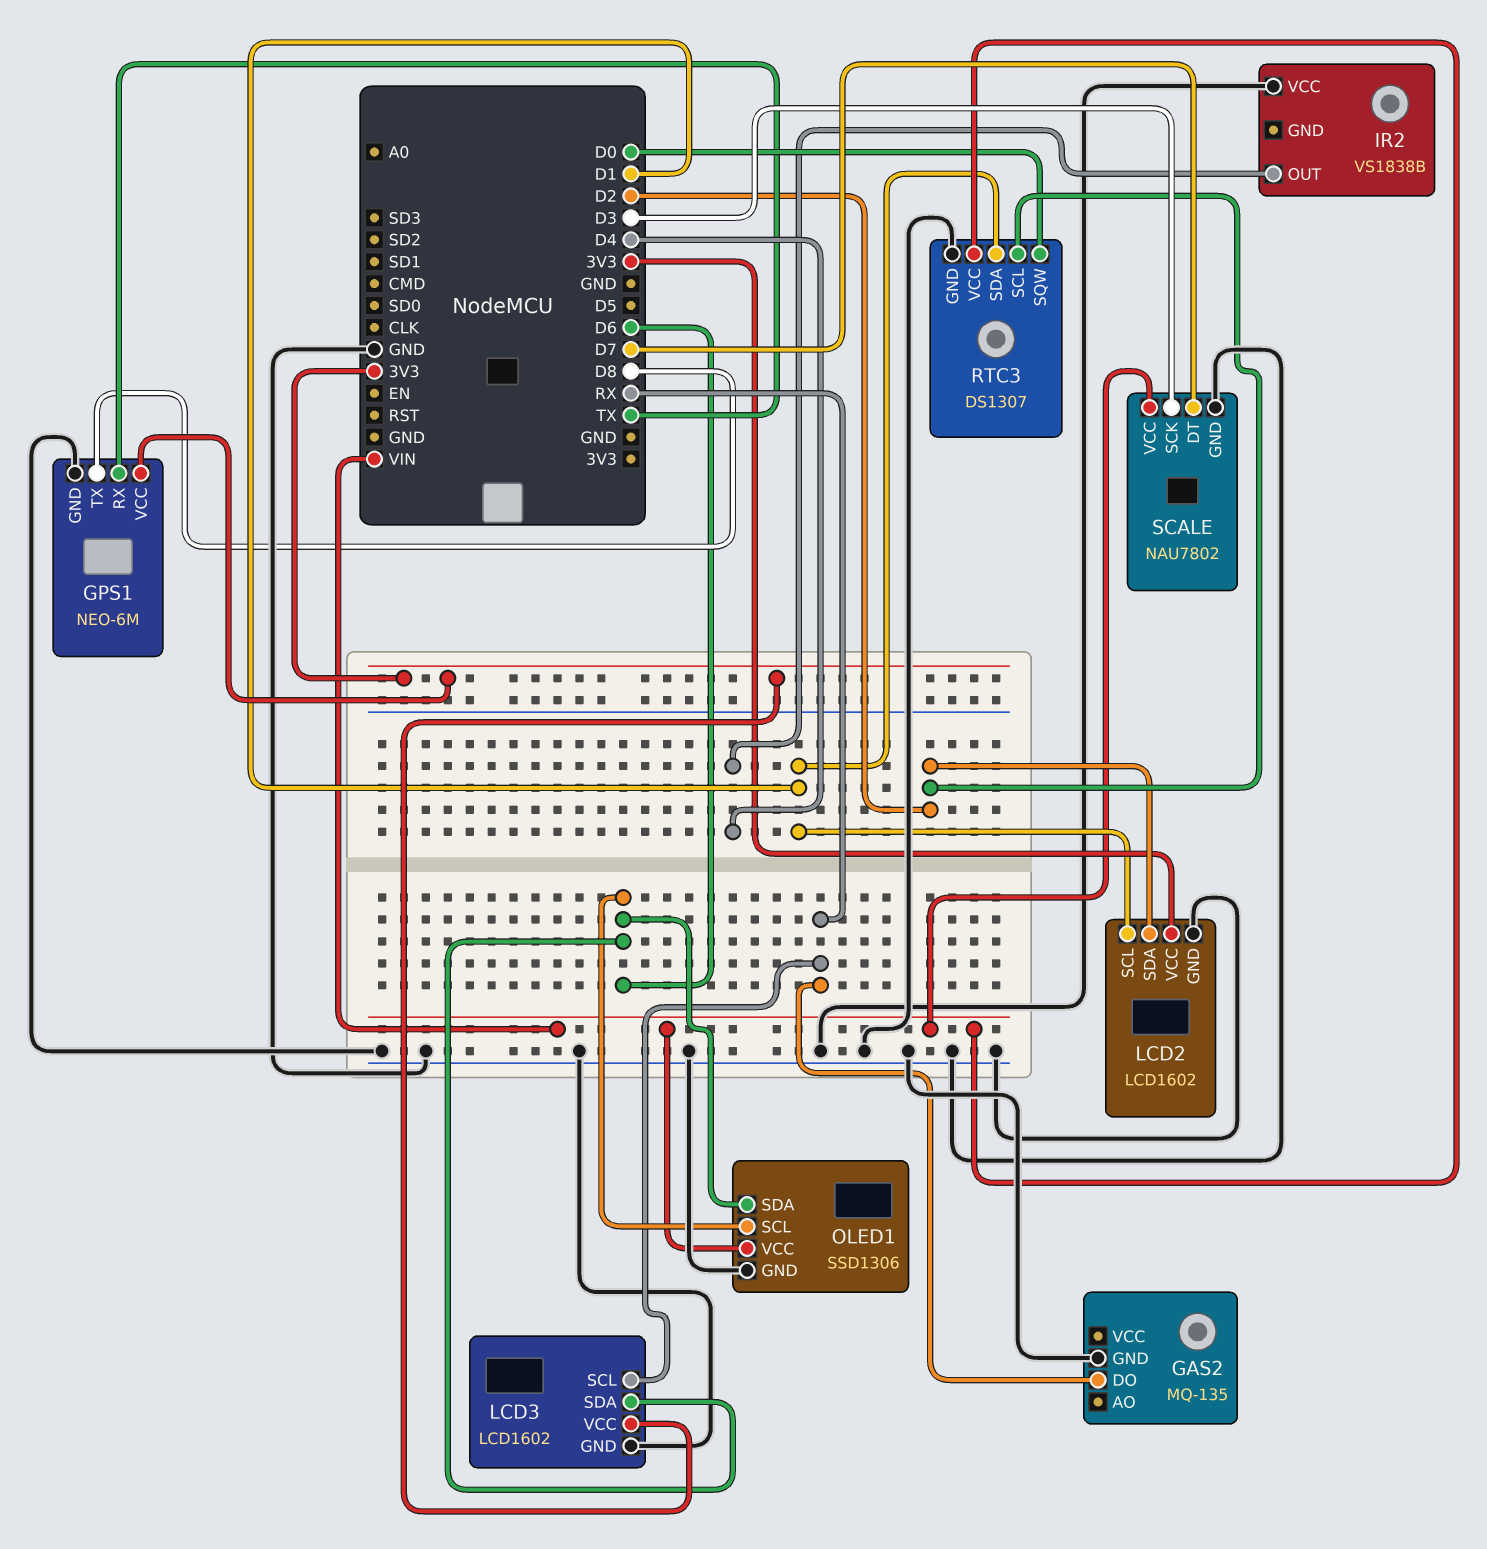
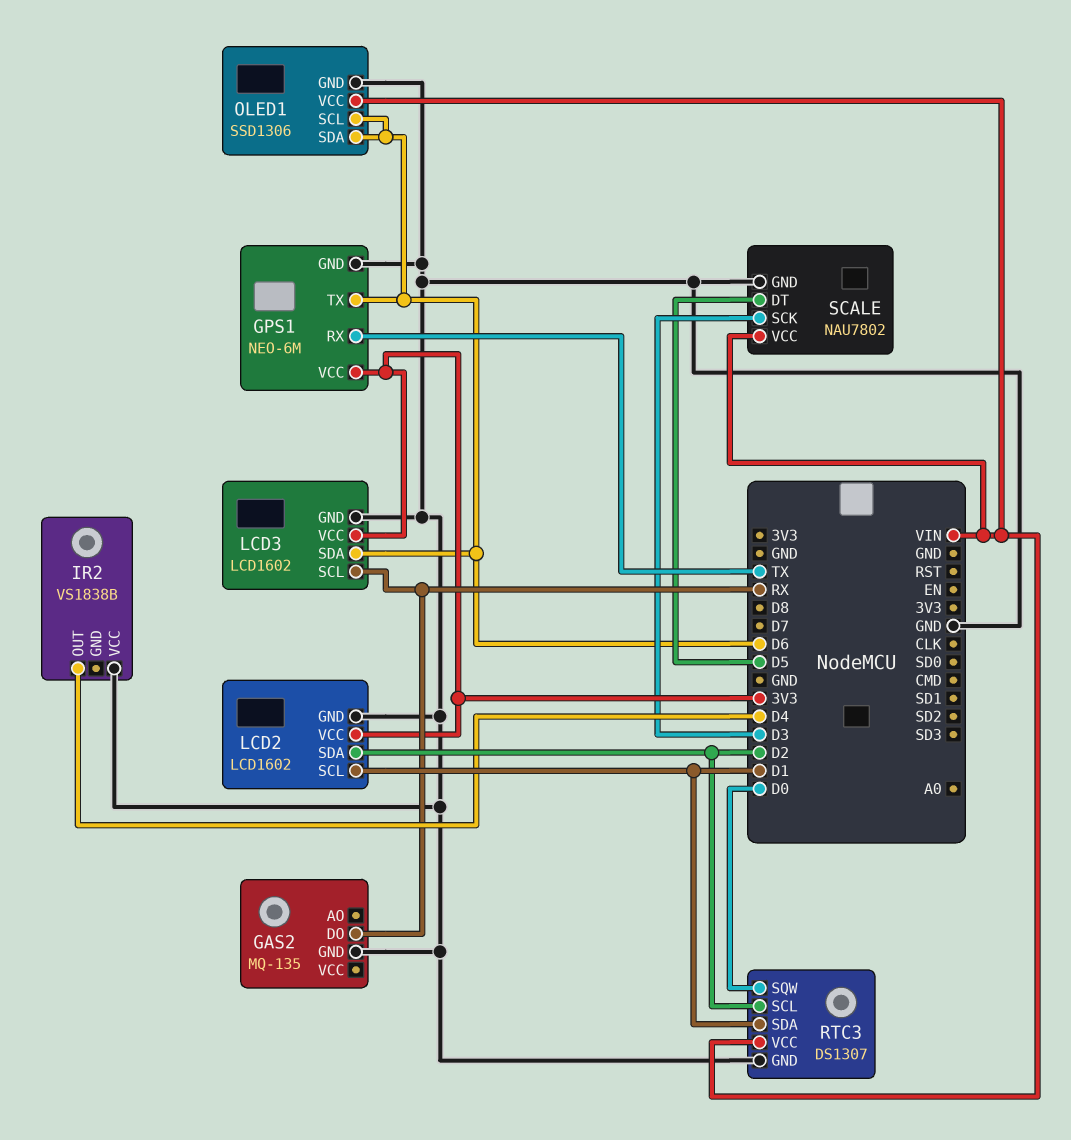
GPS1 pin TX: D8 -> D6
SCALE pin DT: D7 -> D5

